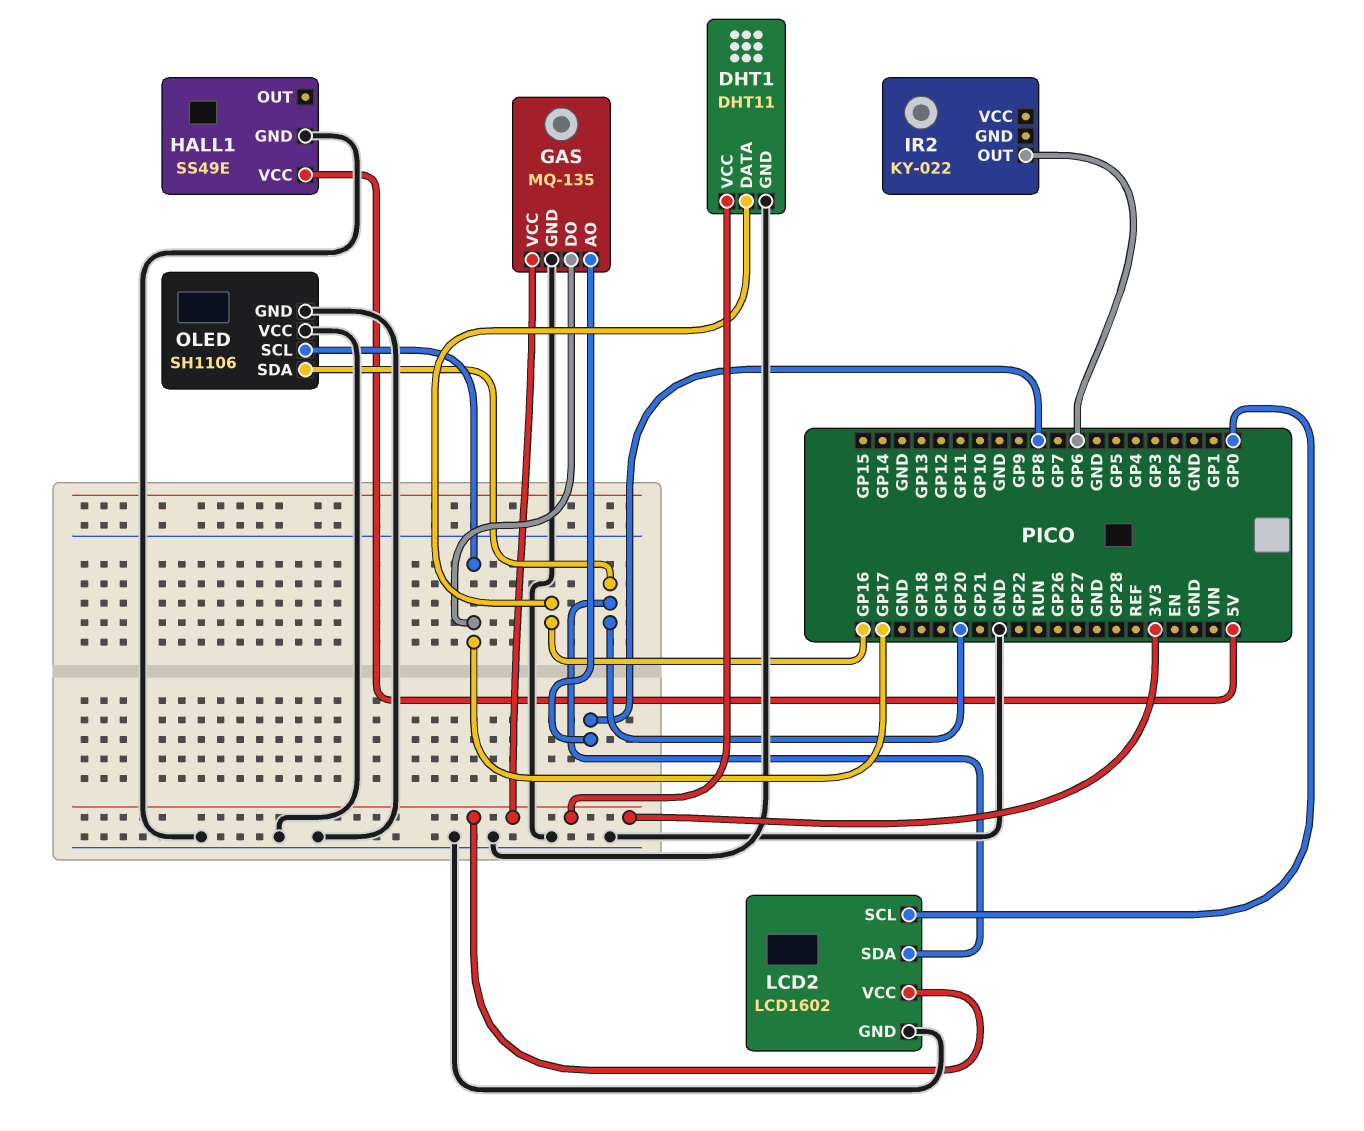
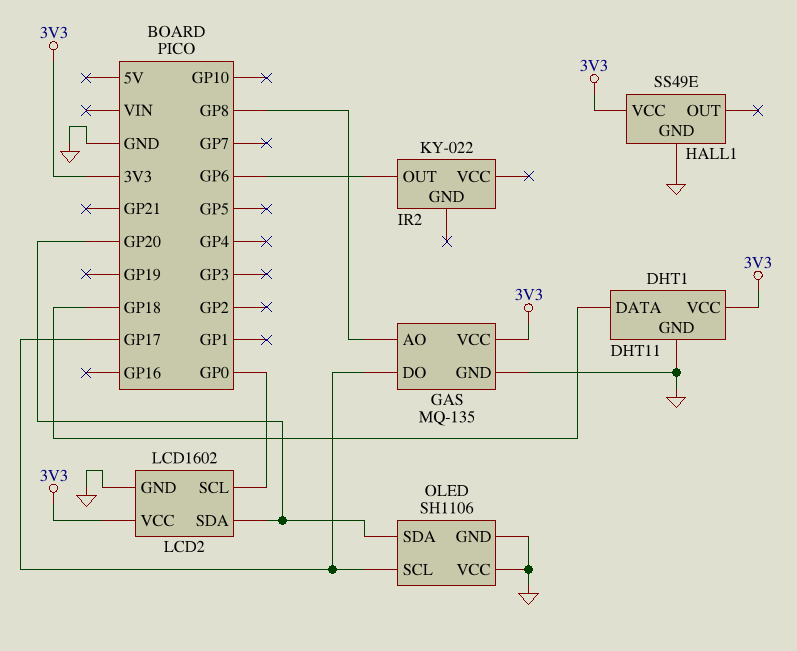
DHT1 pin DATA: GP16 -> GP18
HALL1 pin VCC: 5V -> 3V3

